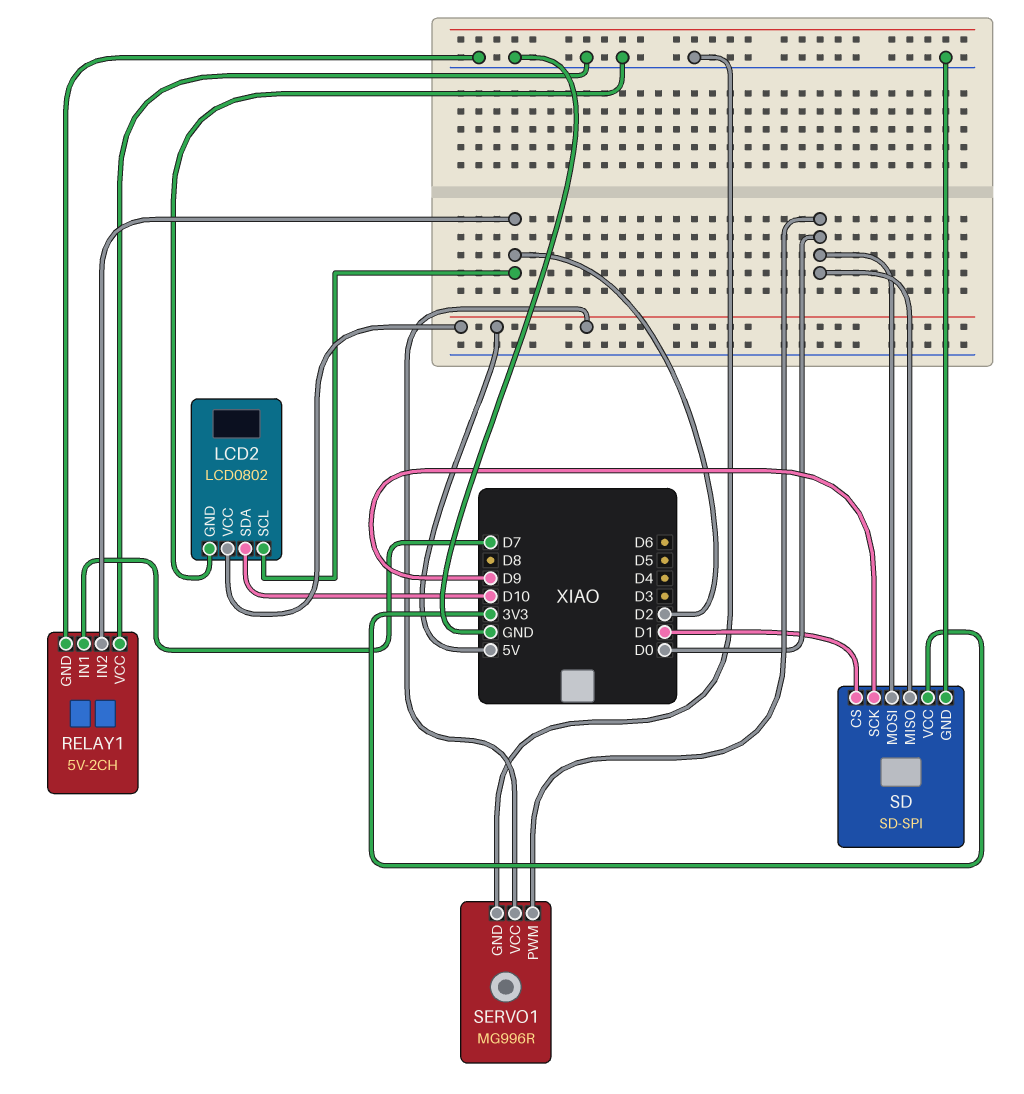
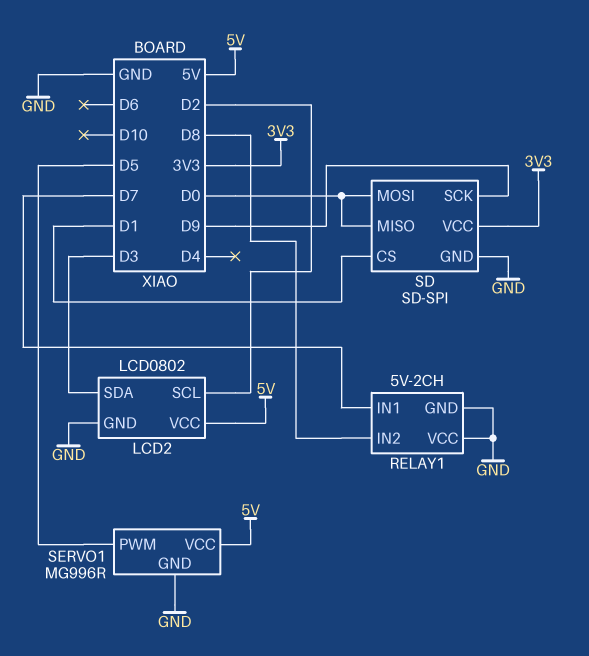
LCD2 pin SDA: D10 -> D3
RELAY1 pin IN2: D2 -> D8
SERVO1 pin PWM: D0 -> D5

